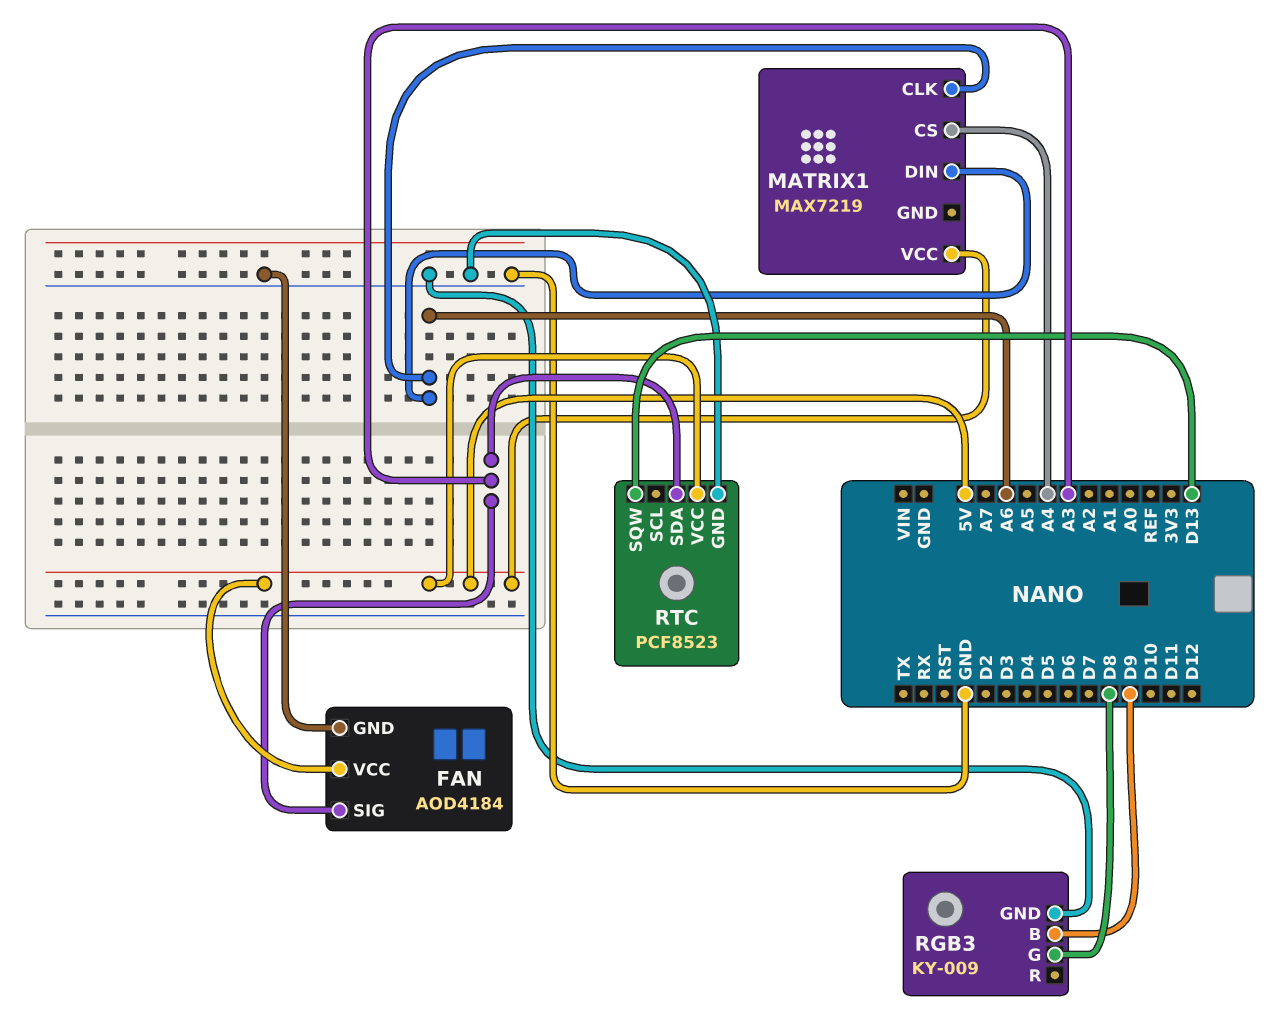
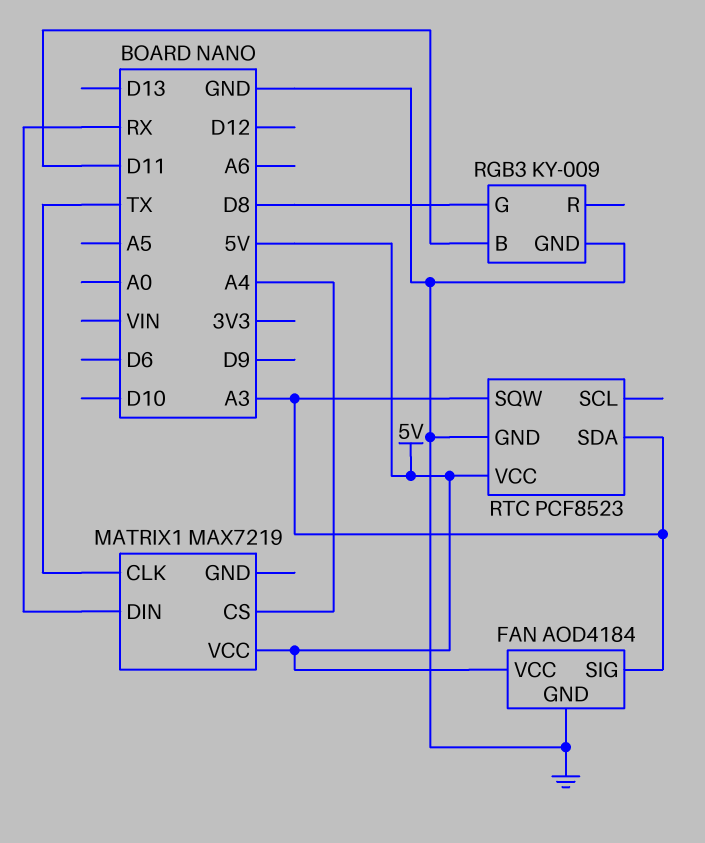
MATRIX1 pin CLK: A6 -> TX
MATRIX1 pin DIN: A6 -> RX
RGB3 pin B: D9 -> D11
RTC pin SQW: D13 -> A3

